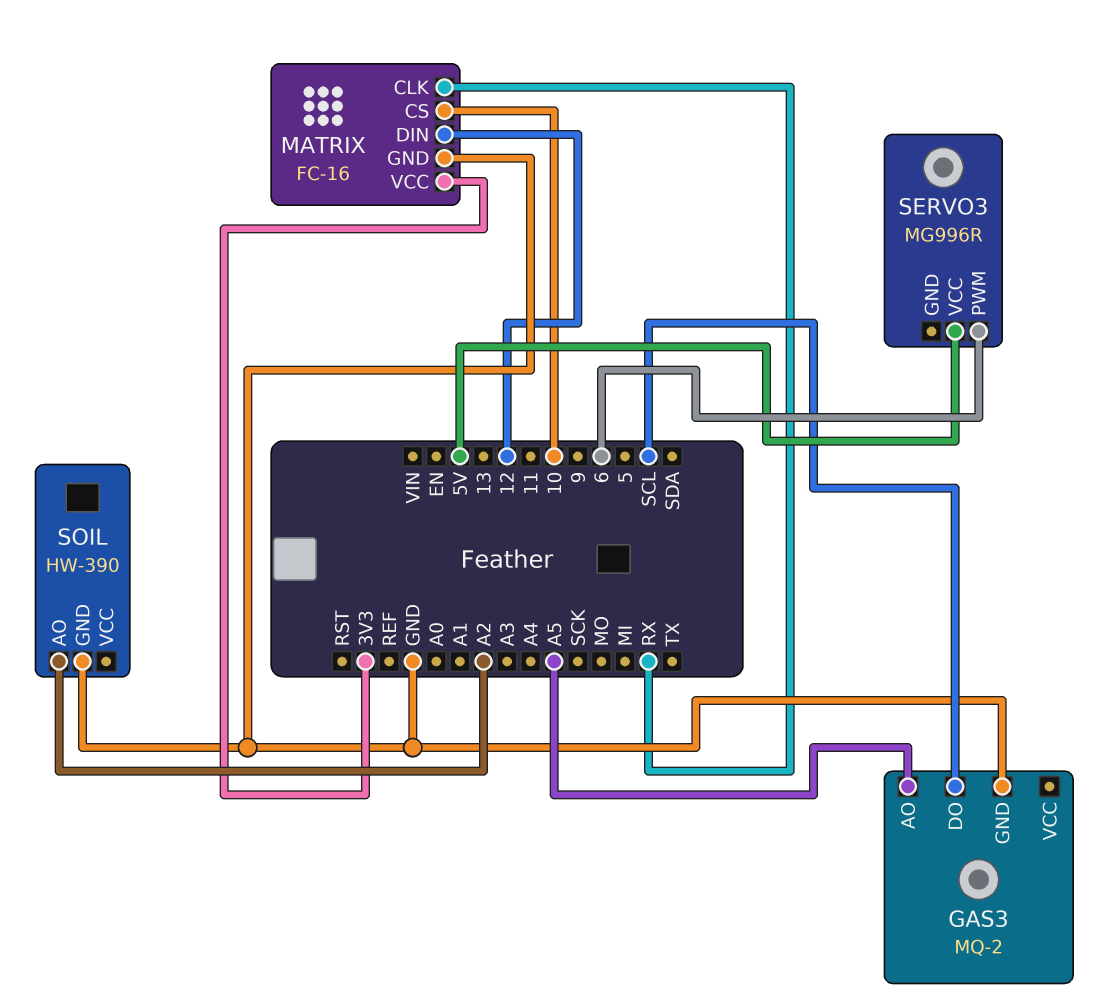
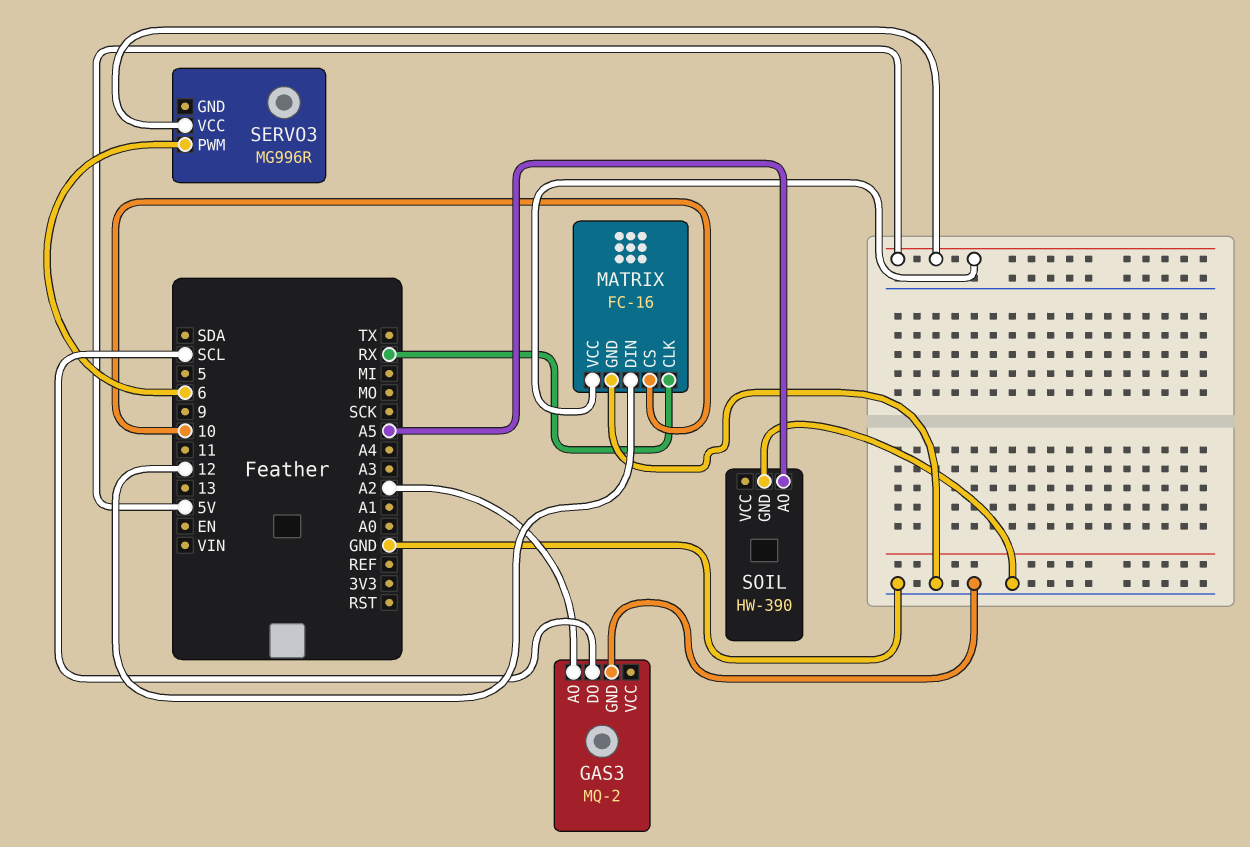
GAS3 pin AO: A5 -> A2
MATRIX pin VCC: 3V3 -> 5V
SOIL pin AO: A2 -> A5

